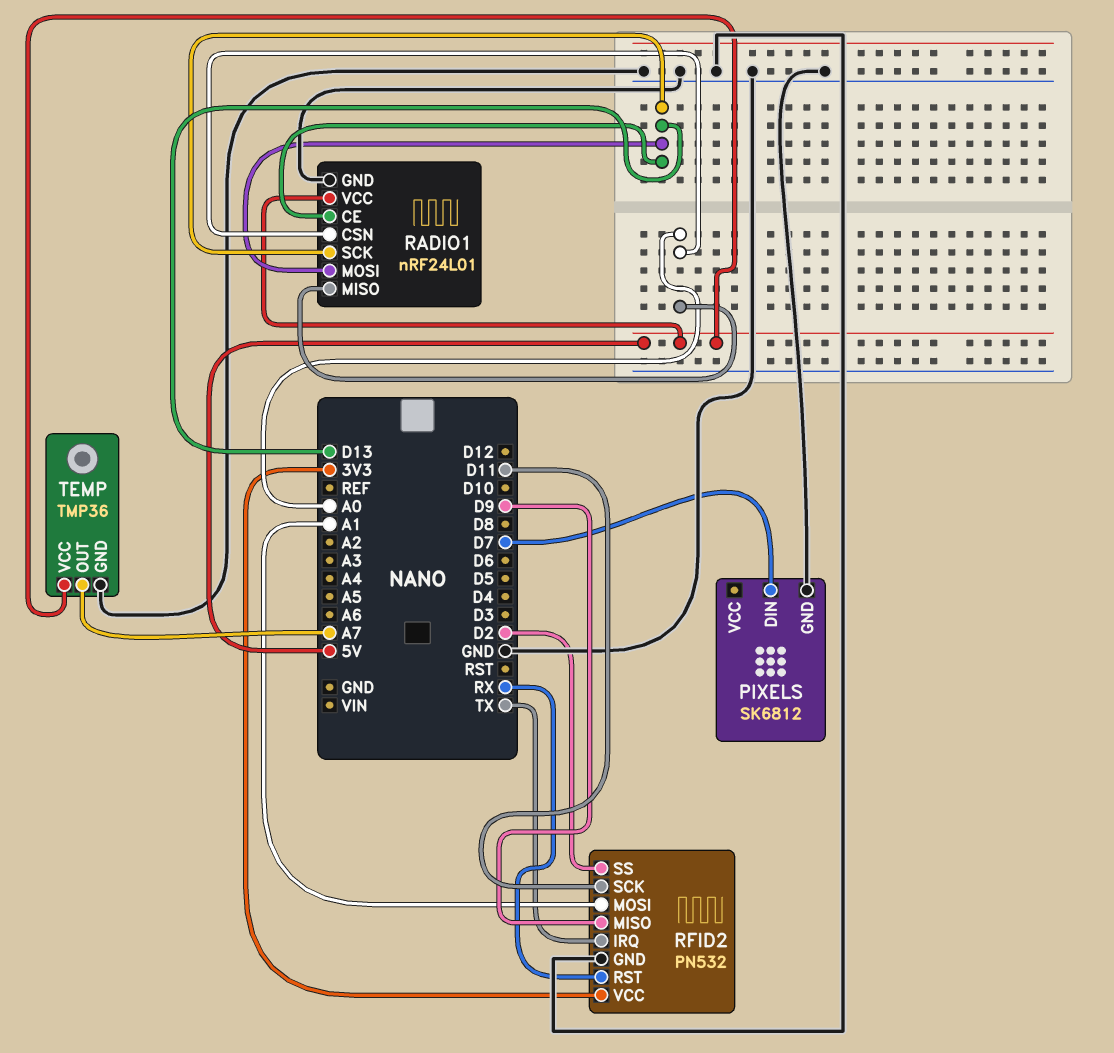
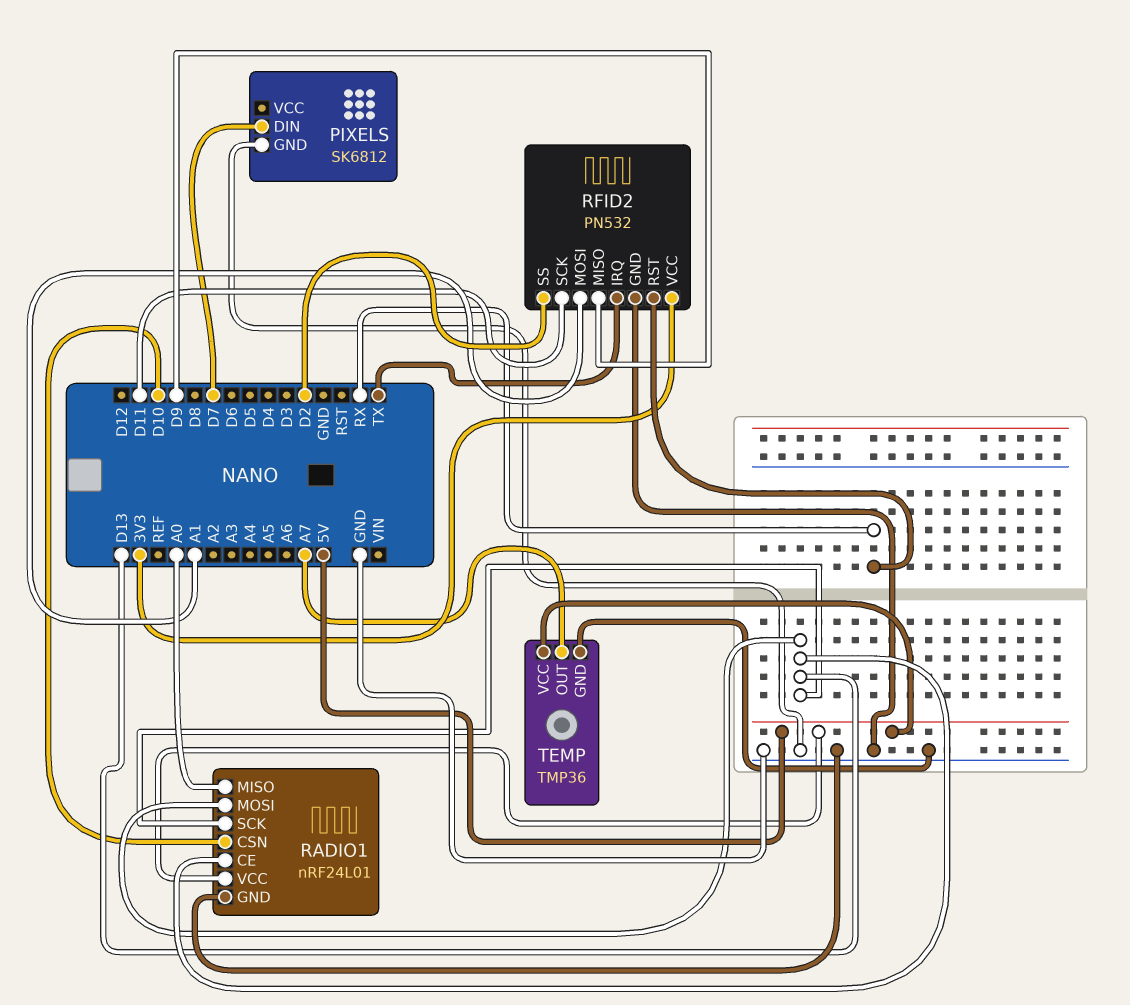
RADIO1 pin CSN: A0 -> D10

